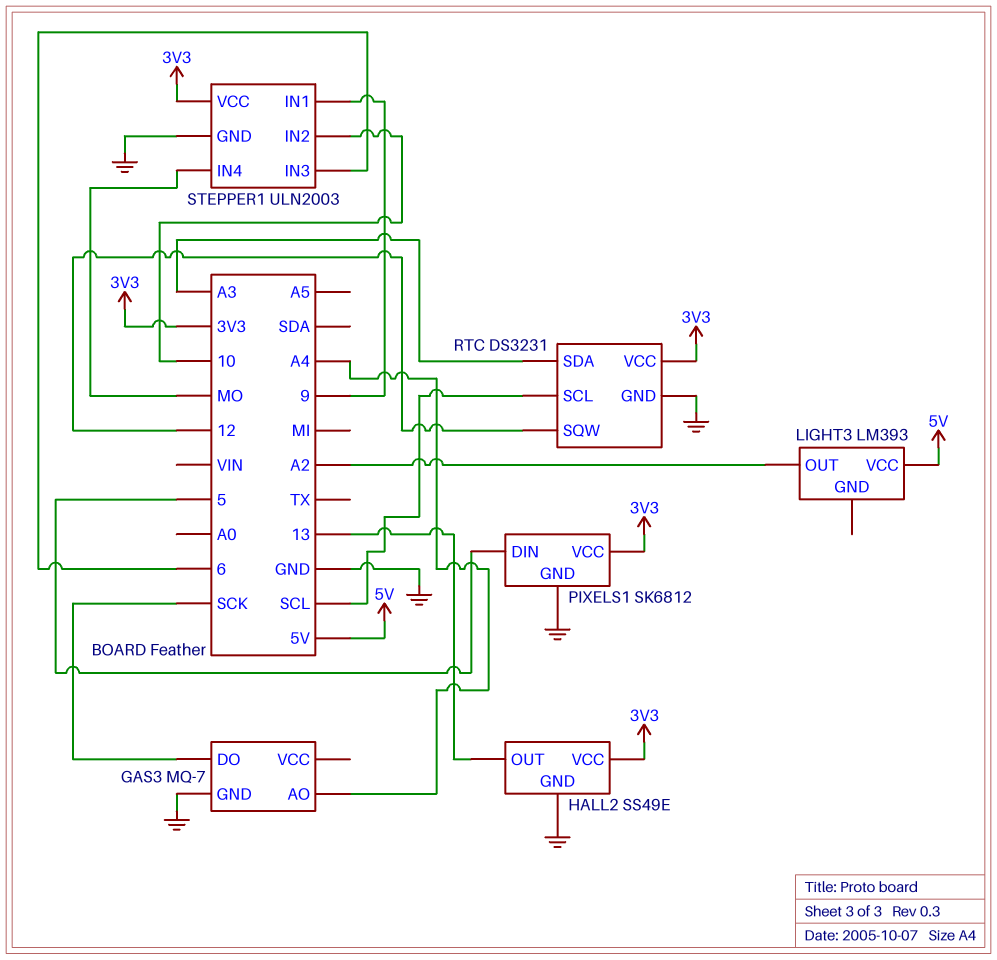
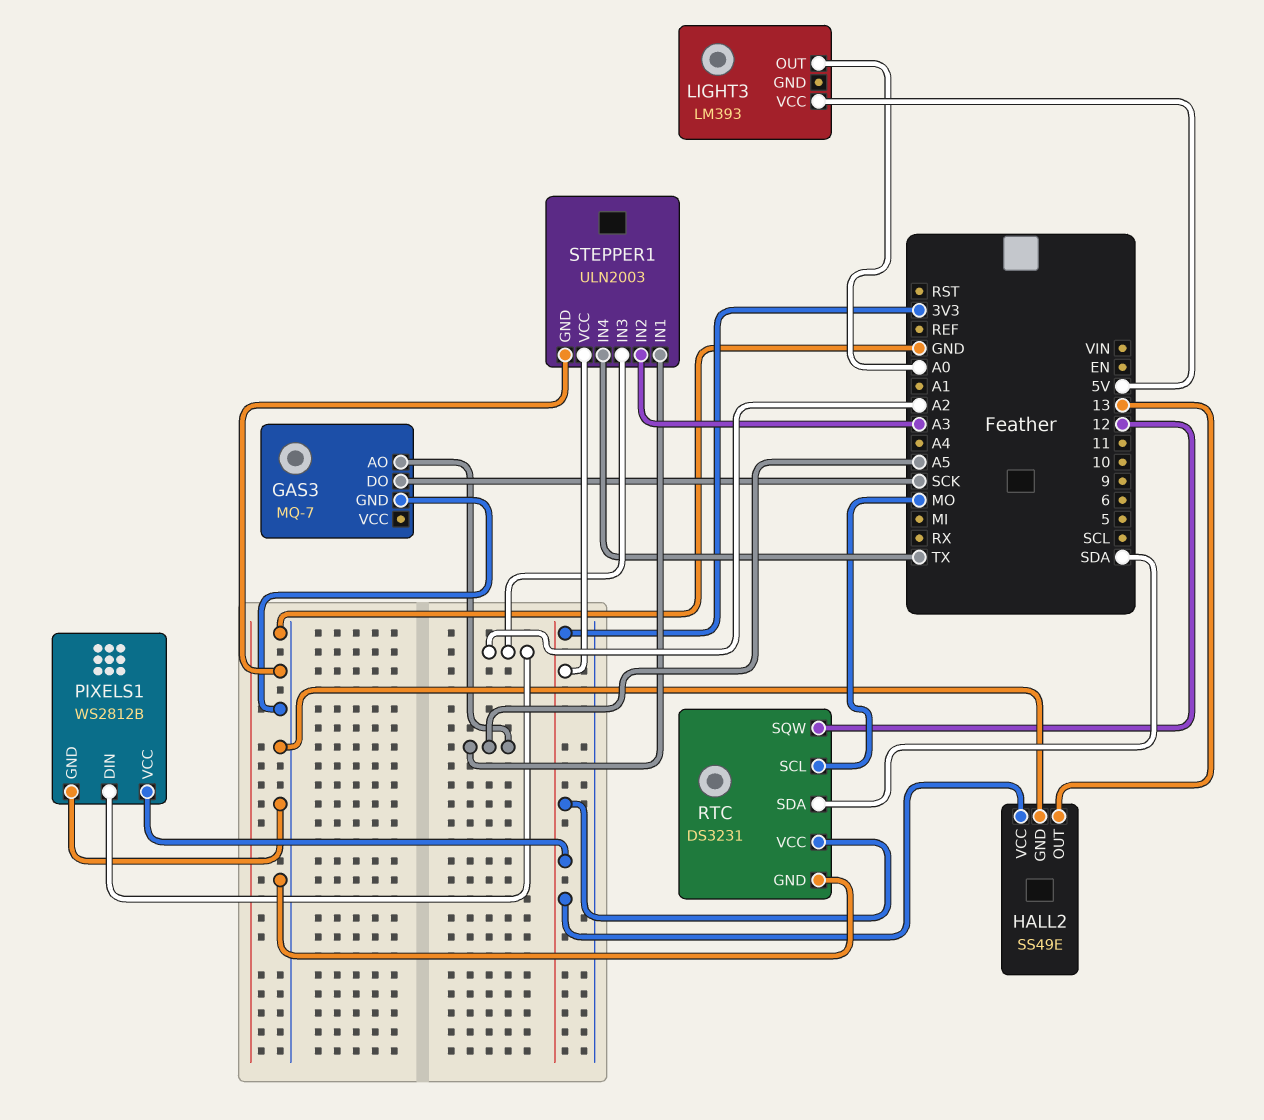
GAS3 pin AO: A4 -> A5
LIGHT3 pin OUT: A2 -> A0
PIXELS1: SK6812 -> WS2812B
PIXELS1 pin DIN: 5 -> A2
RTC pin SCL: SCL -> MO
RTC pin SDA: A3 -> SDA
STEPPER1 pin IN1: 9 -> A5
STEPPER1 pin IN2: 10 -> A3
STEPPER1 pin IN3: 6 -> A2
STEPPER1 pin IN4: MO -> TX

